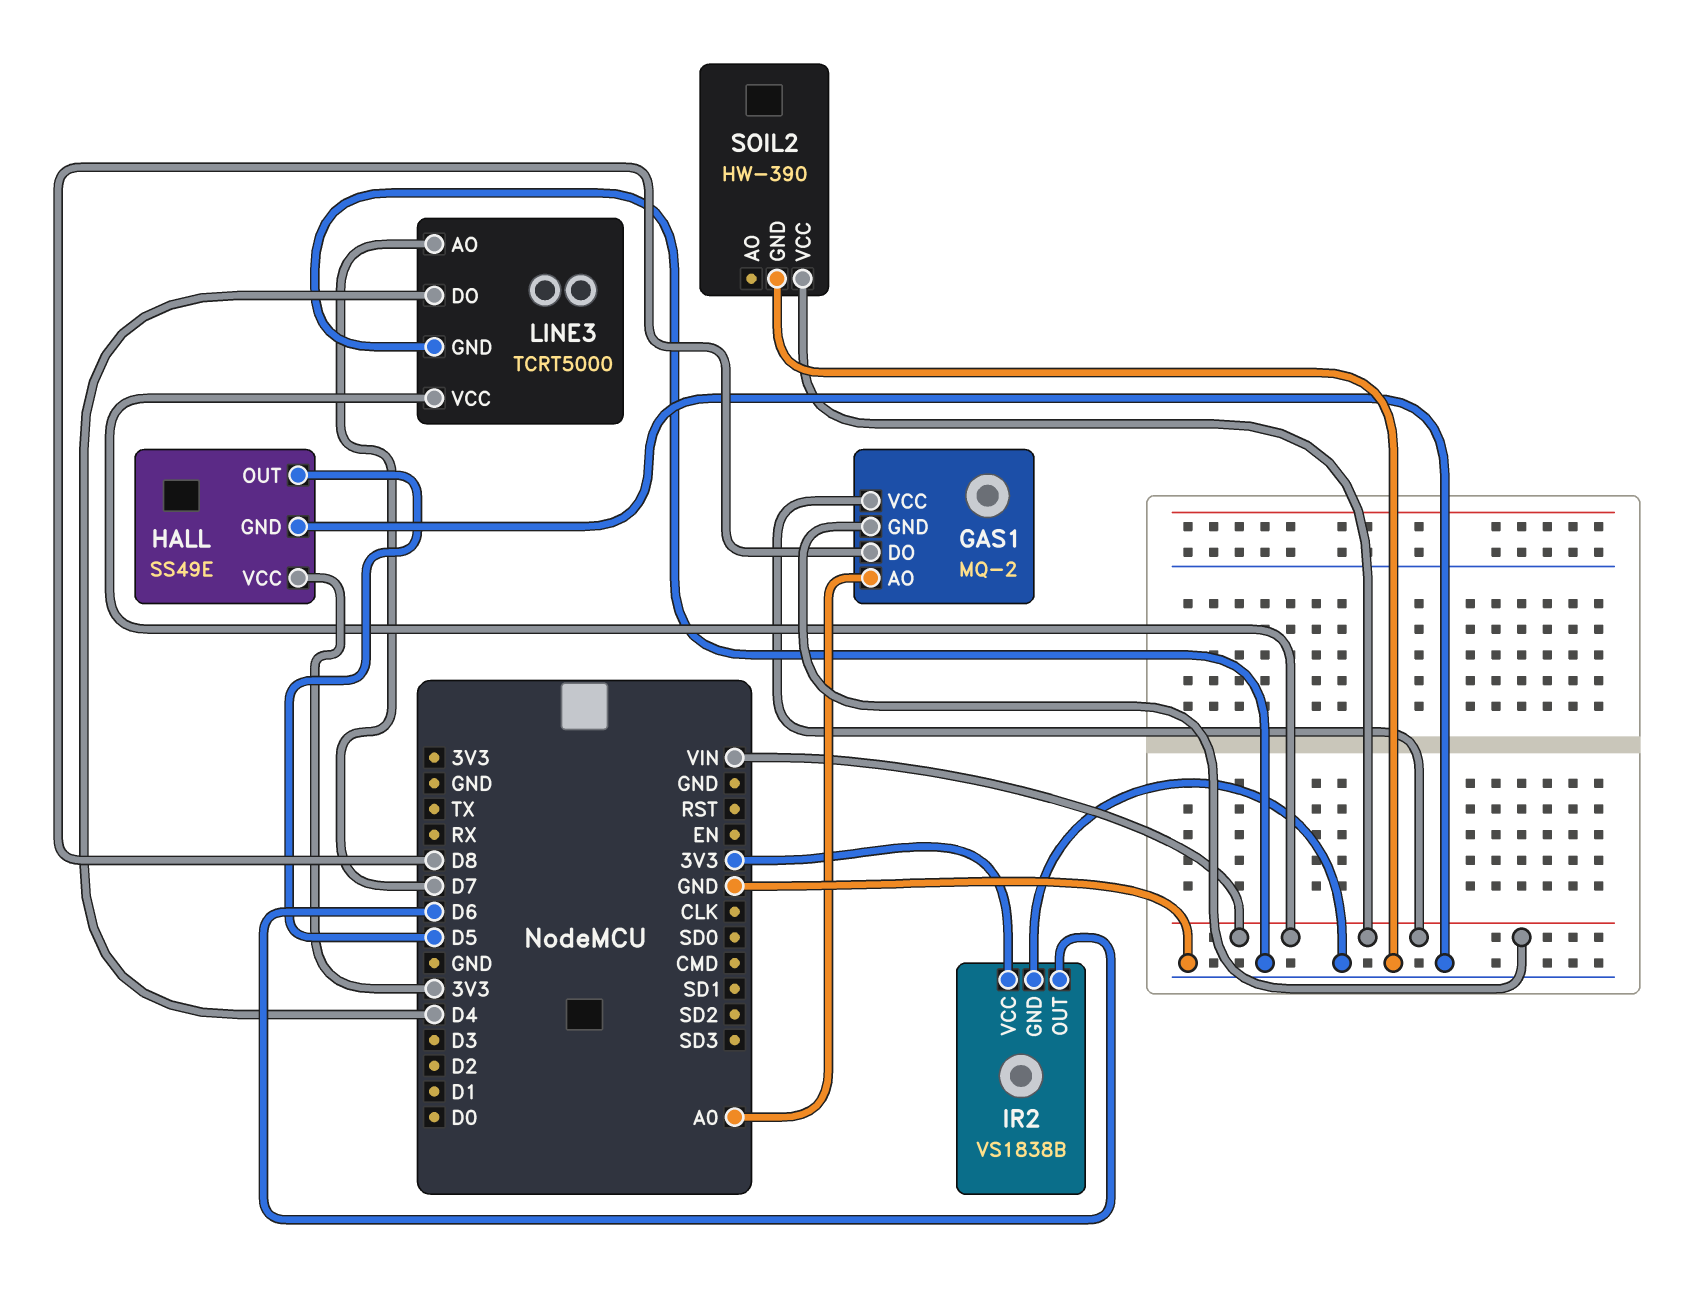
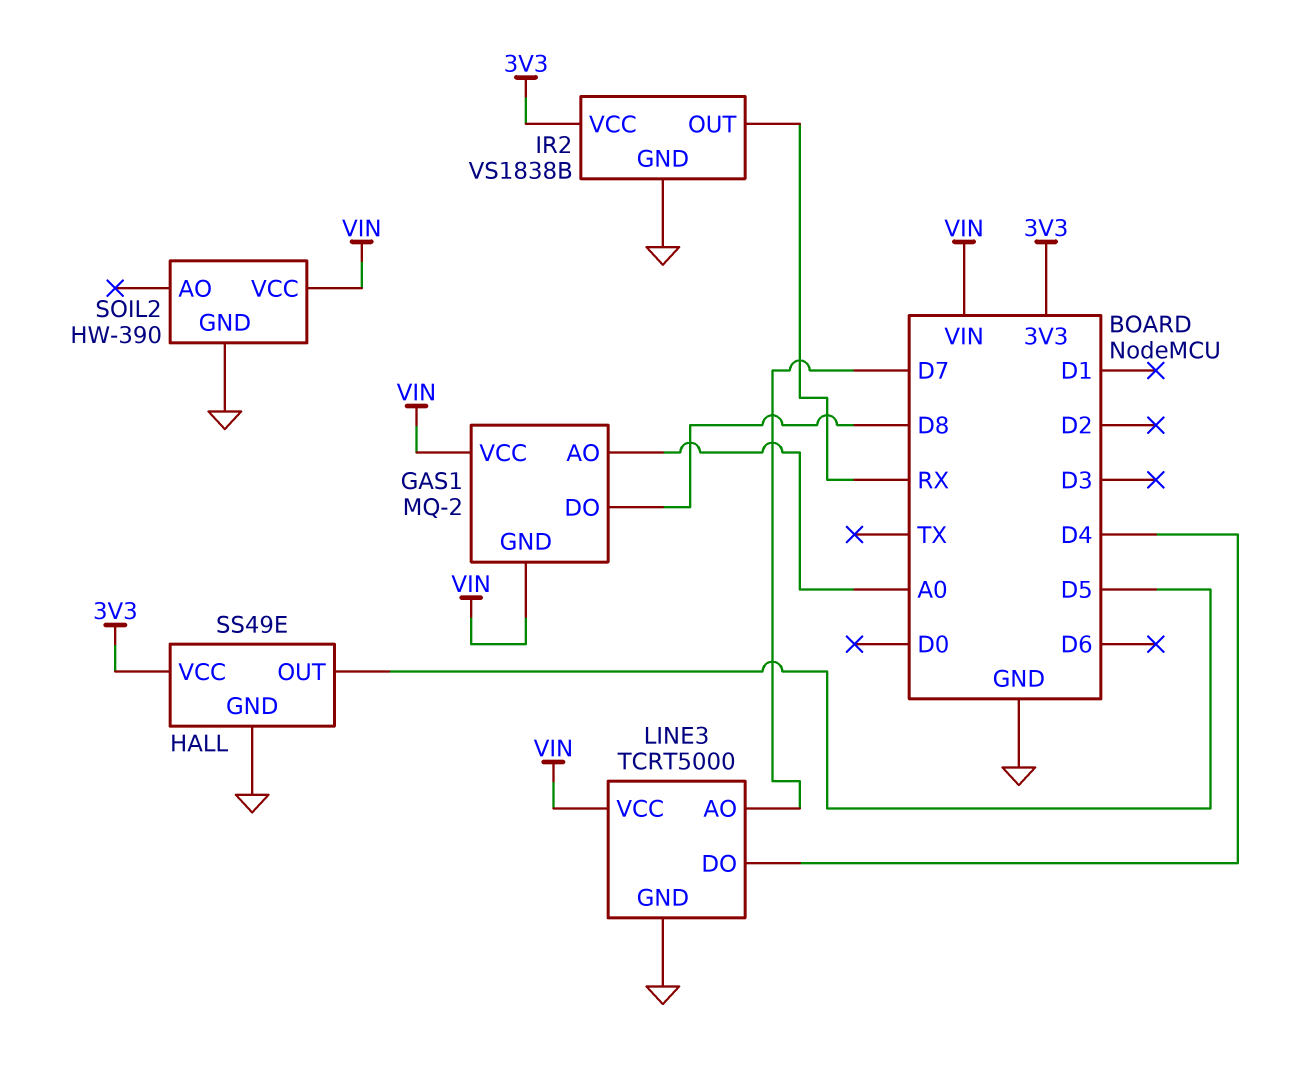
IR2 pin OUT: D6 -> RX

